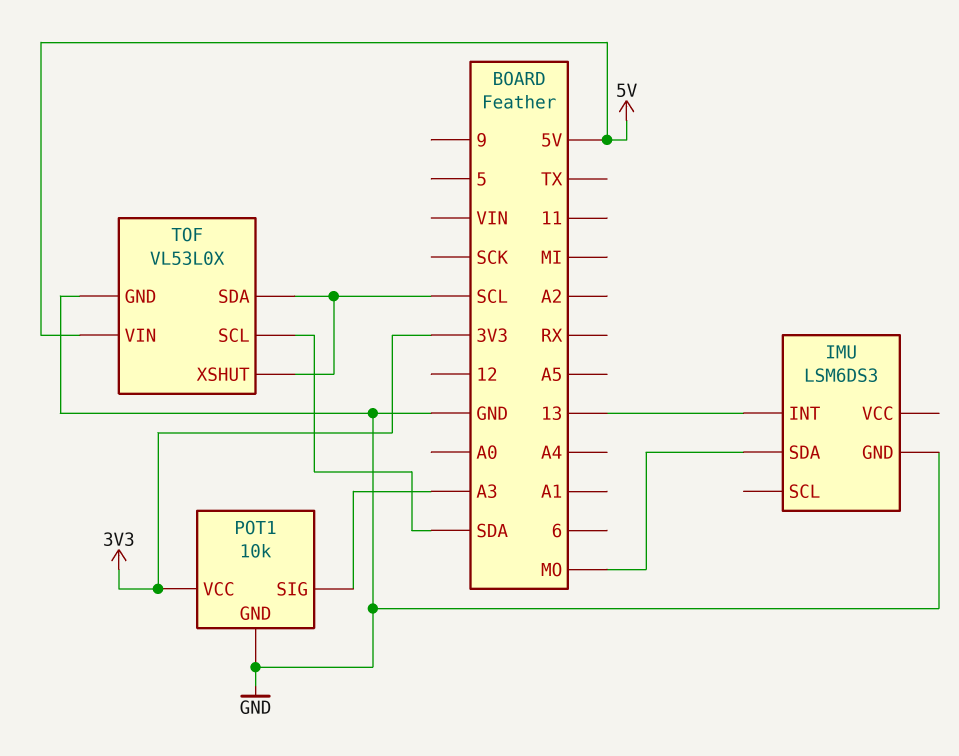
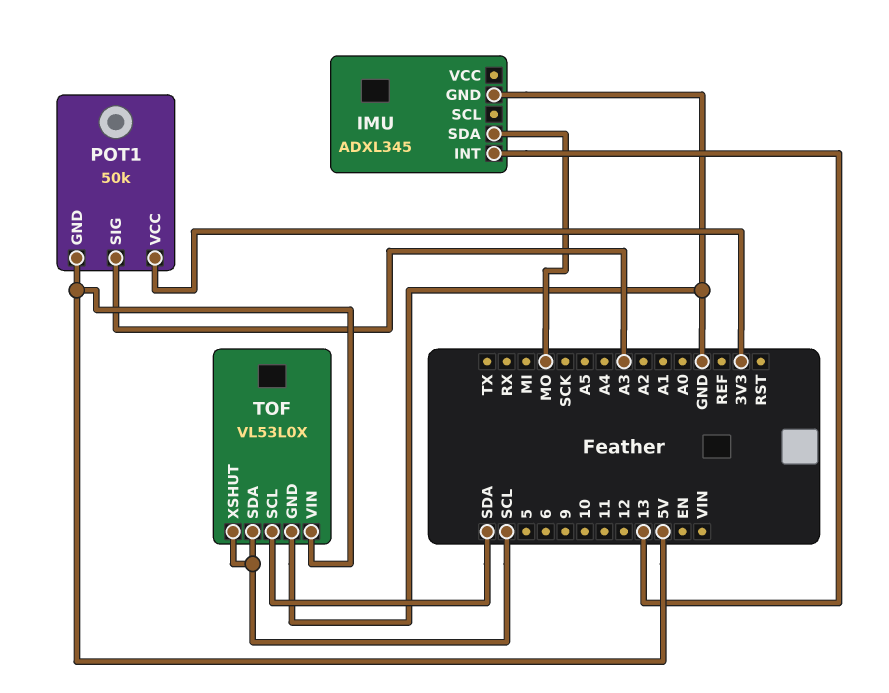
IMU: LSM6DS3 -> ADXL345
POT1: 10k -> 50k
POT1 pin GND: GND -> 5V

